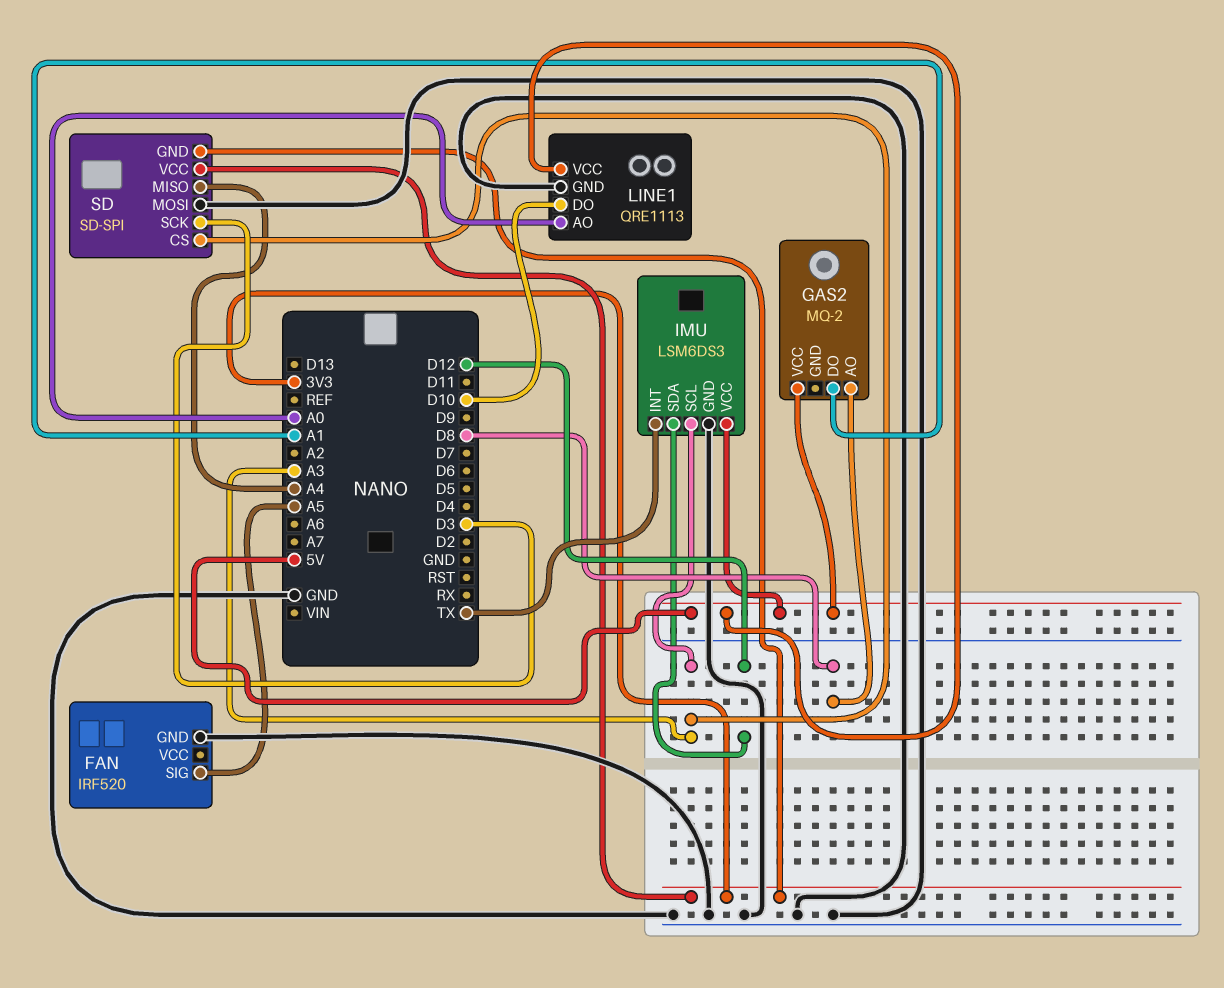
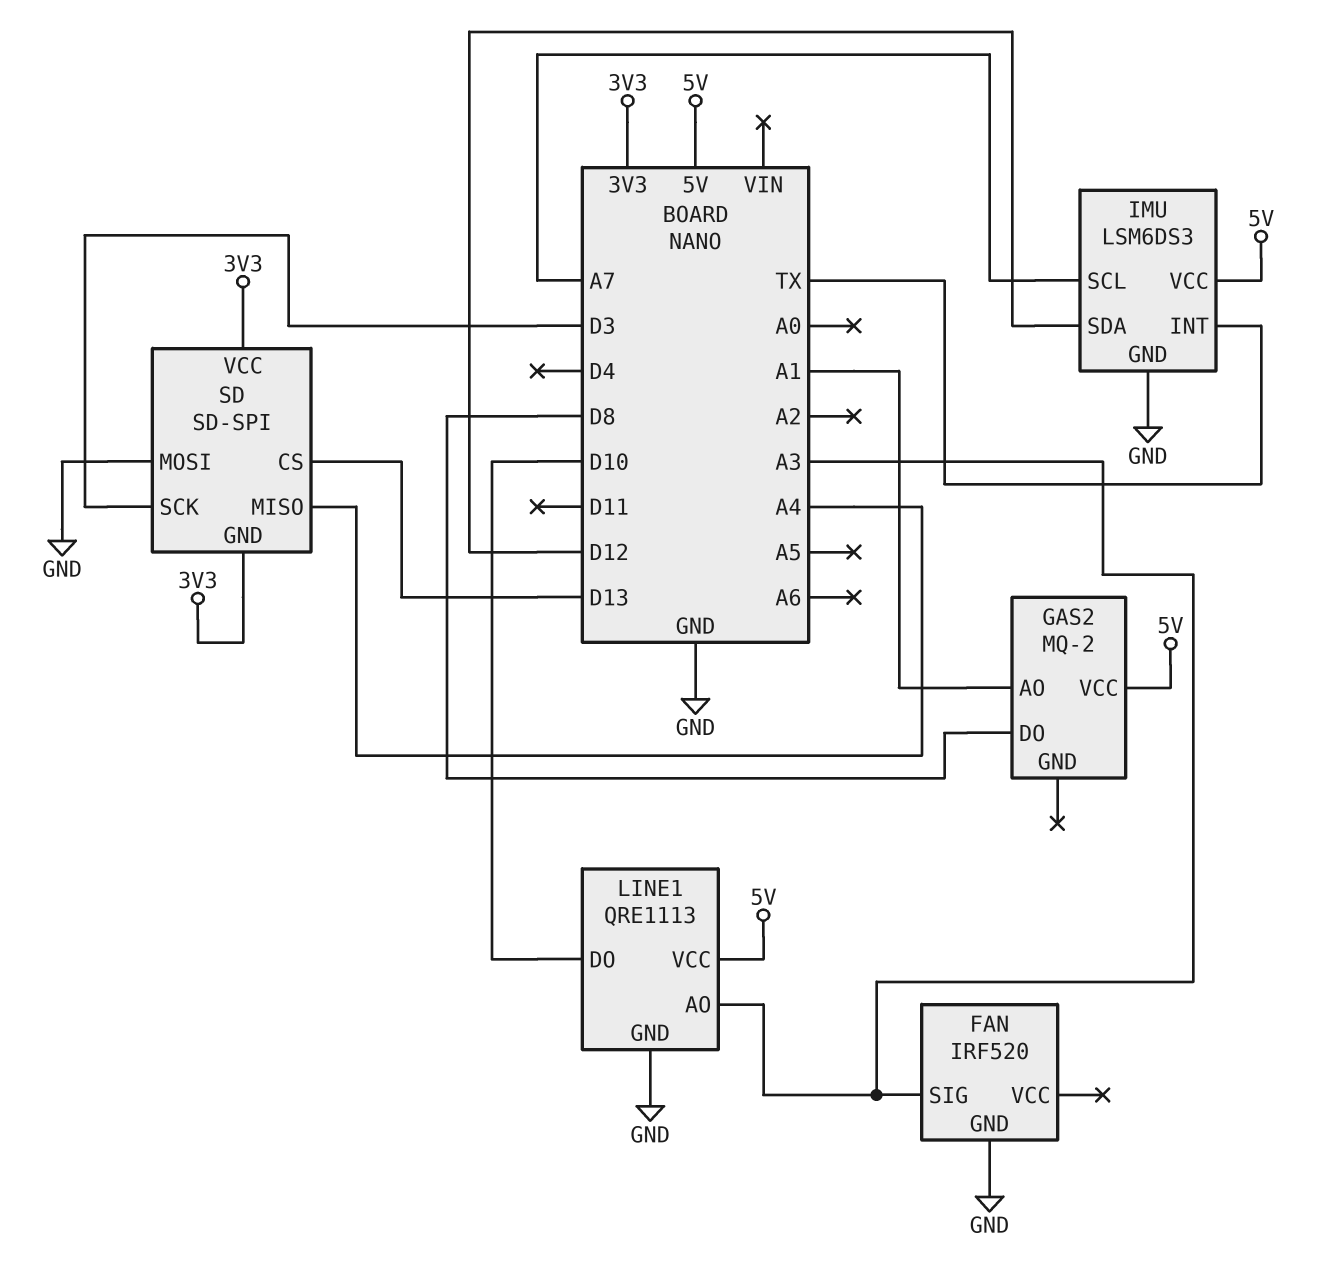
FAN pin SIG: A5 -> A3
GAS2 pin AO: D8 -> A1
GAS2 pin DO: A1 -> D8
IMU pin SCL: A3 -> A7
LINE1 pin AO: A0 -> A3
SD pin CS: A3 -> D13

